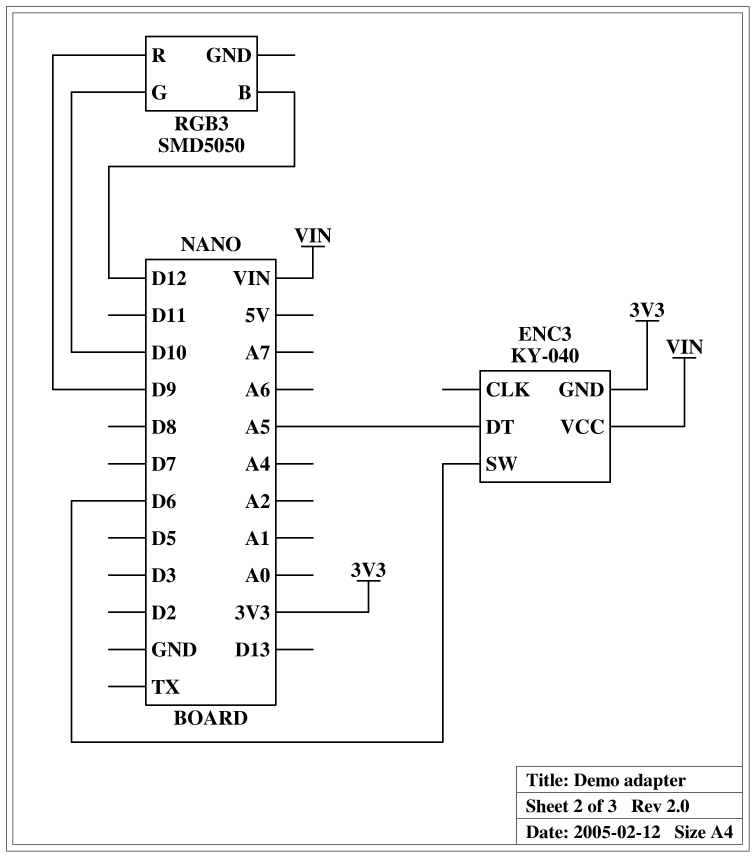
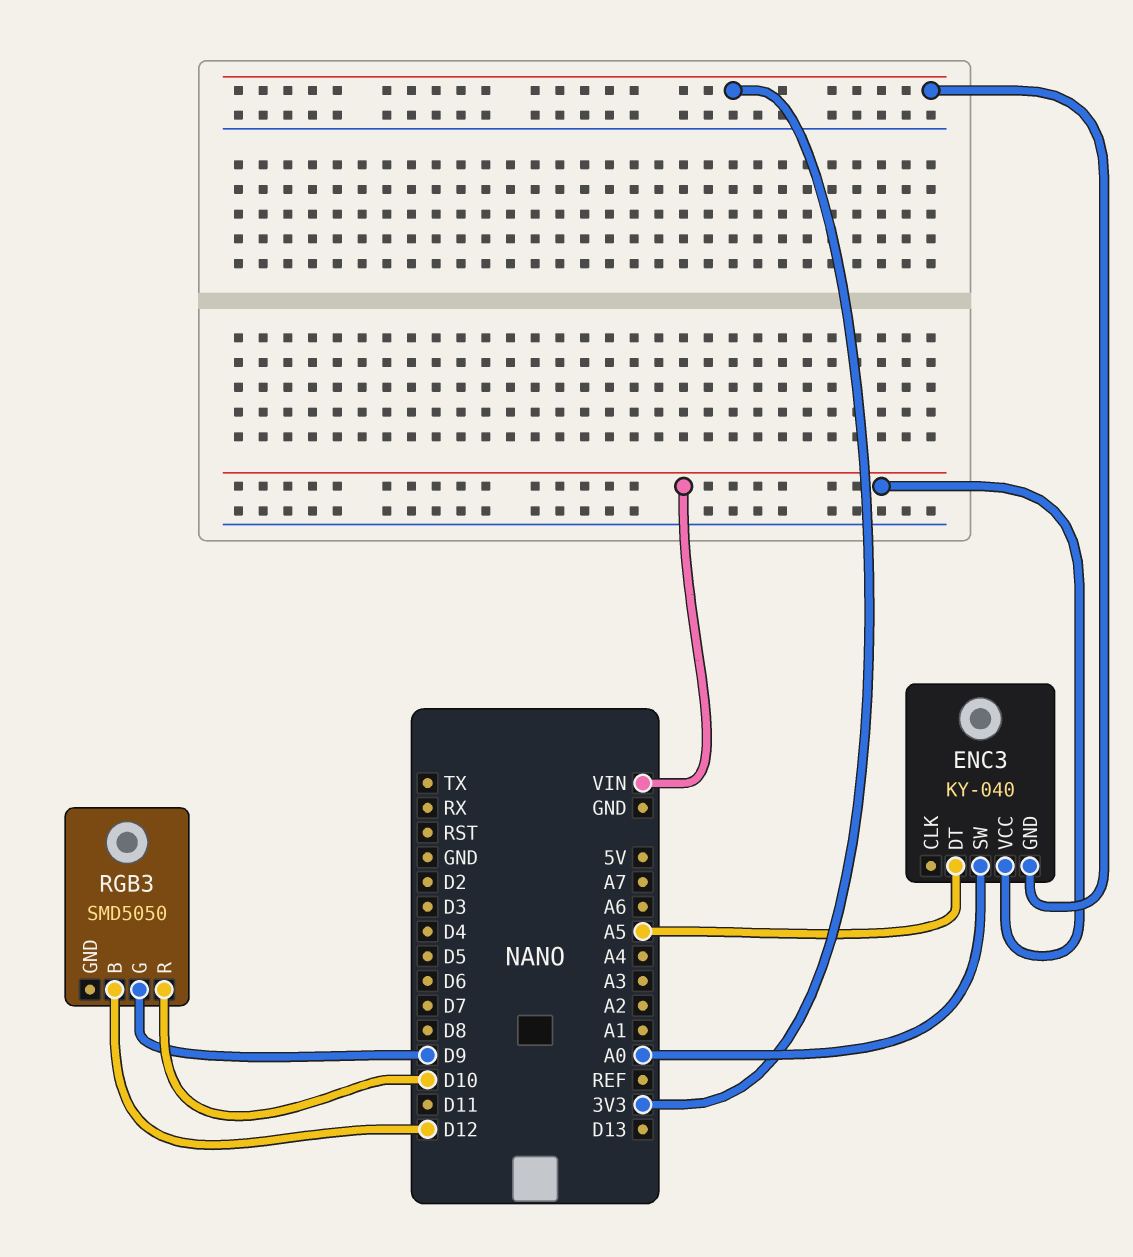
ENC3 pin SW: D6 -> A0
RGB3 pin G: D10 -> D9
RGB3 pin R: D9 -> D10

